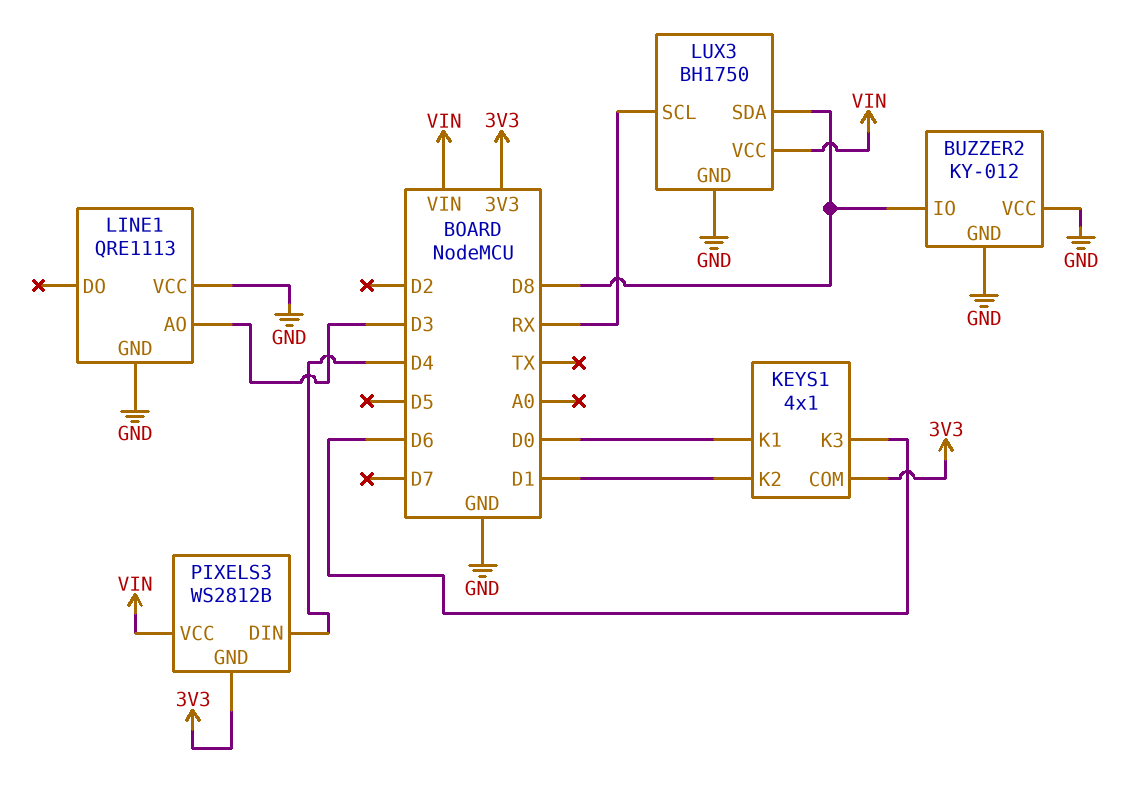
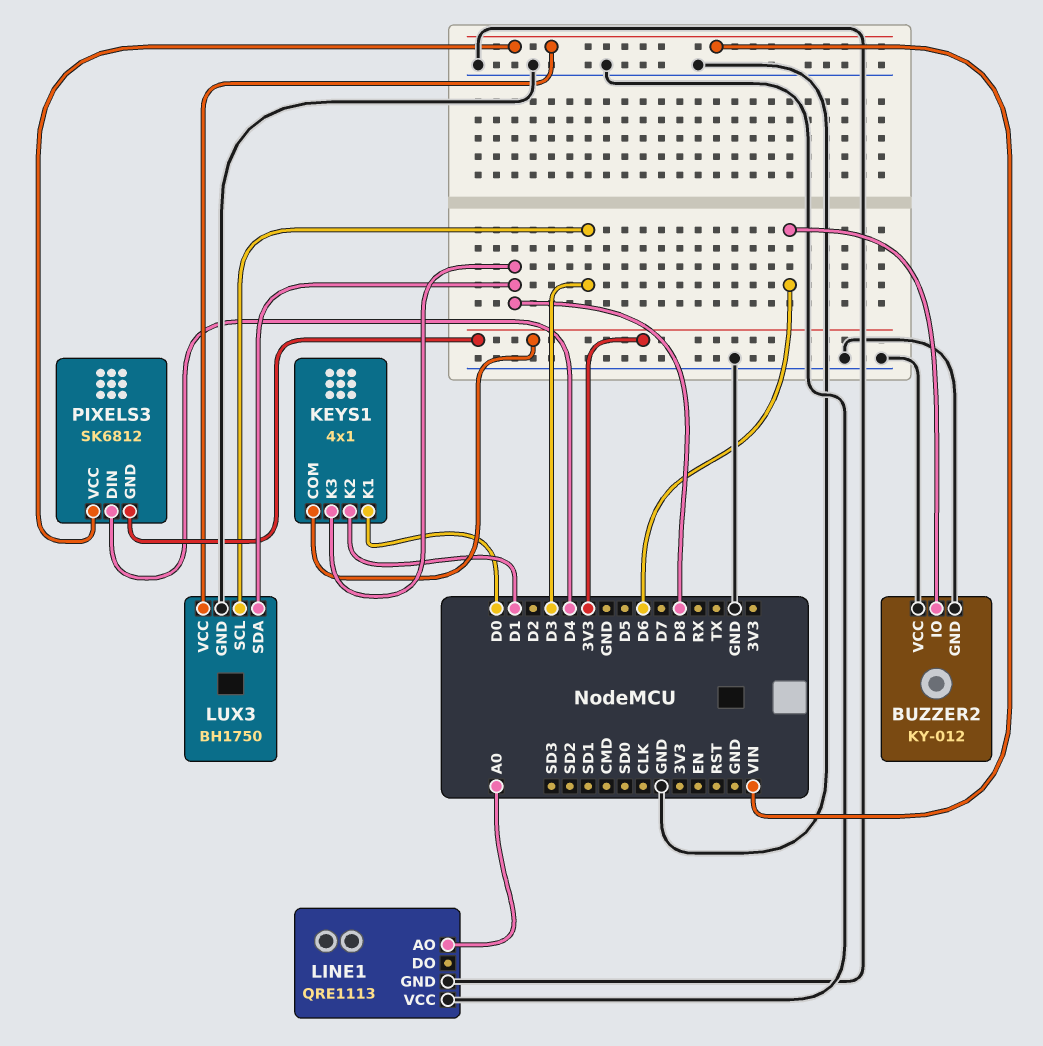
BUZZER2 pin IO: D8 -> D6
KEYS1 pin K3: D6 -> D8
LINE1 pin AO: D3 -> A0
LUX3 pin SCL: RX -> D3
PIXELS3: WS2812B -> SK6812

